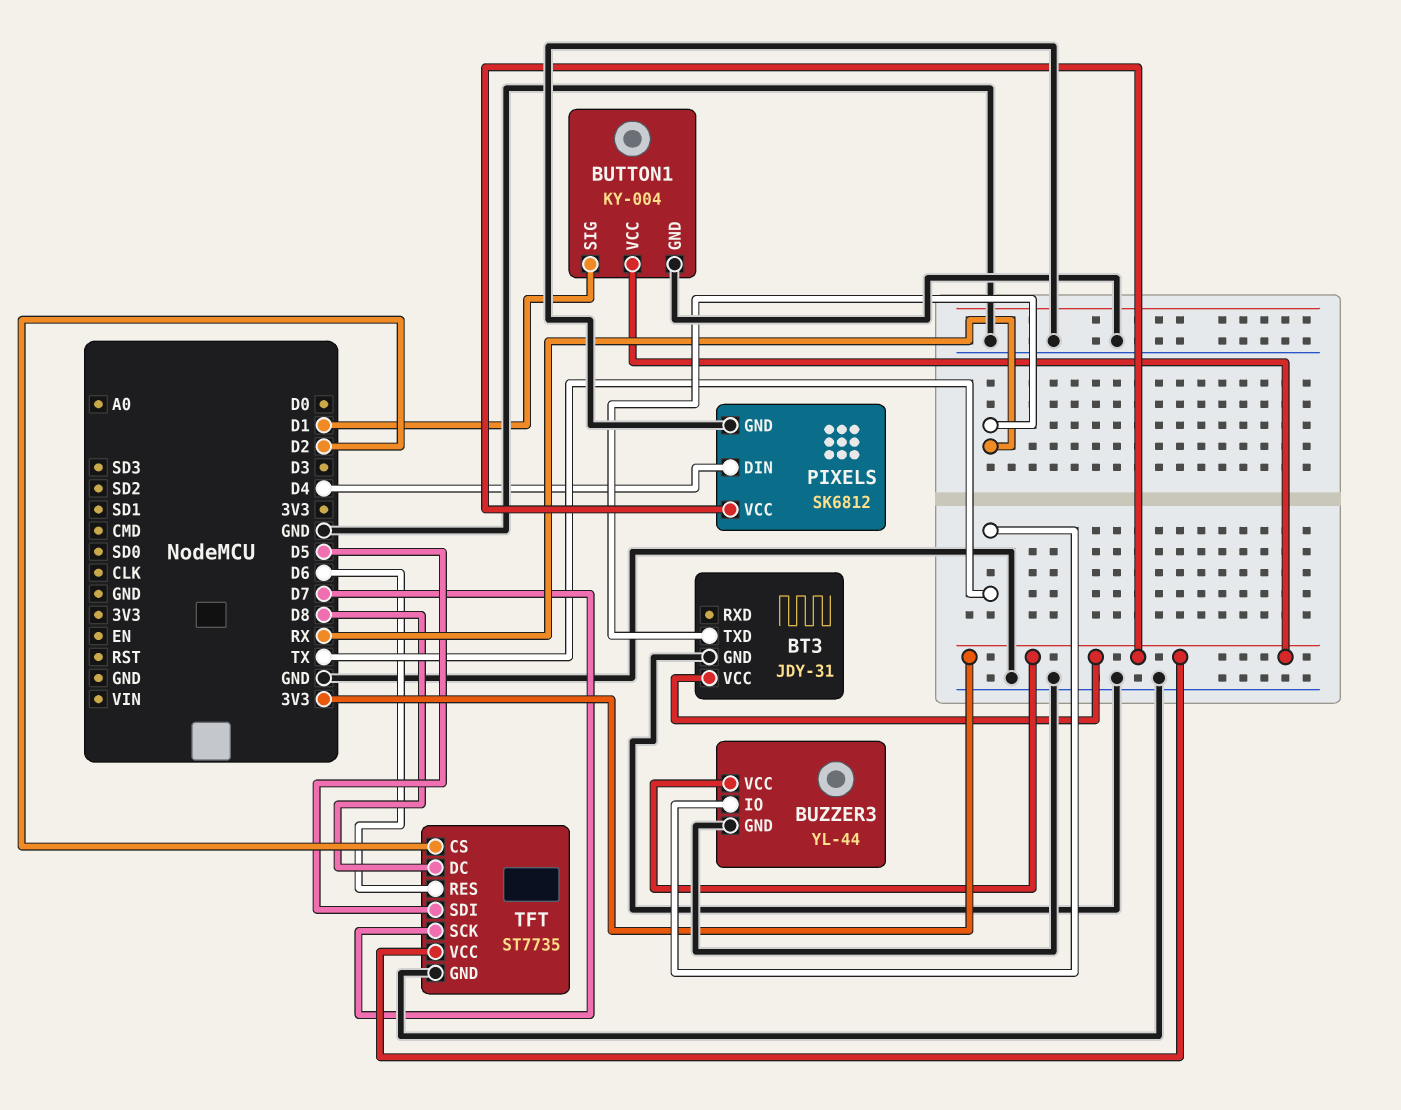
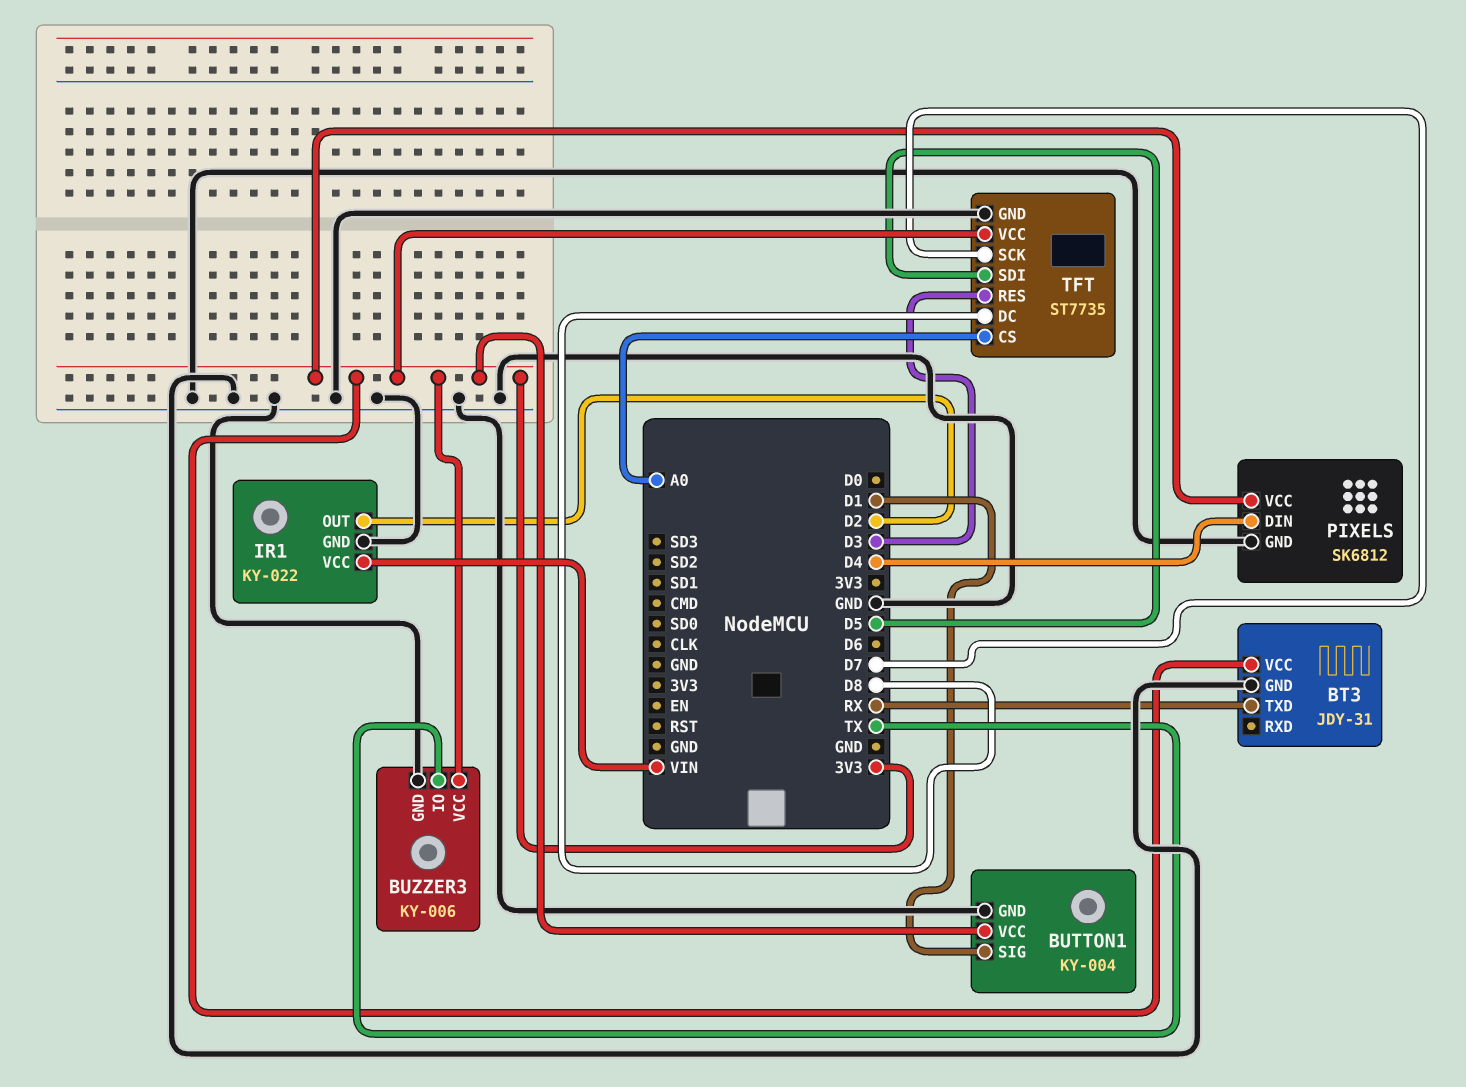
BUZZER3: YL-44 -> KY-006
IR1: none -> KY-022
IR1 pin GND: none -> GND
IR1 pin OUT: none -> D2
IR1 pin VCC: none -> VIN
TFT pin CS: D2 -> A0
TFT pin RES: D6 -> D3

